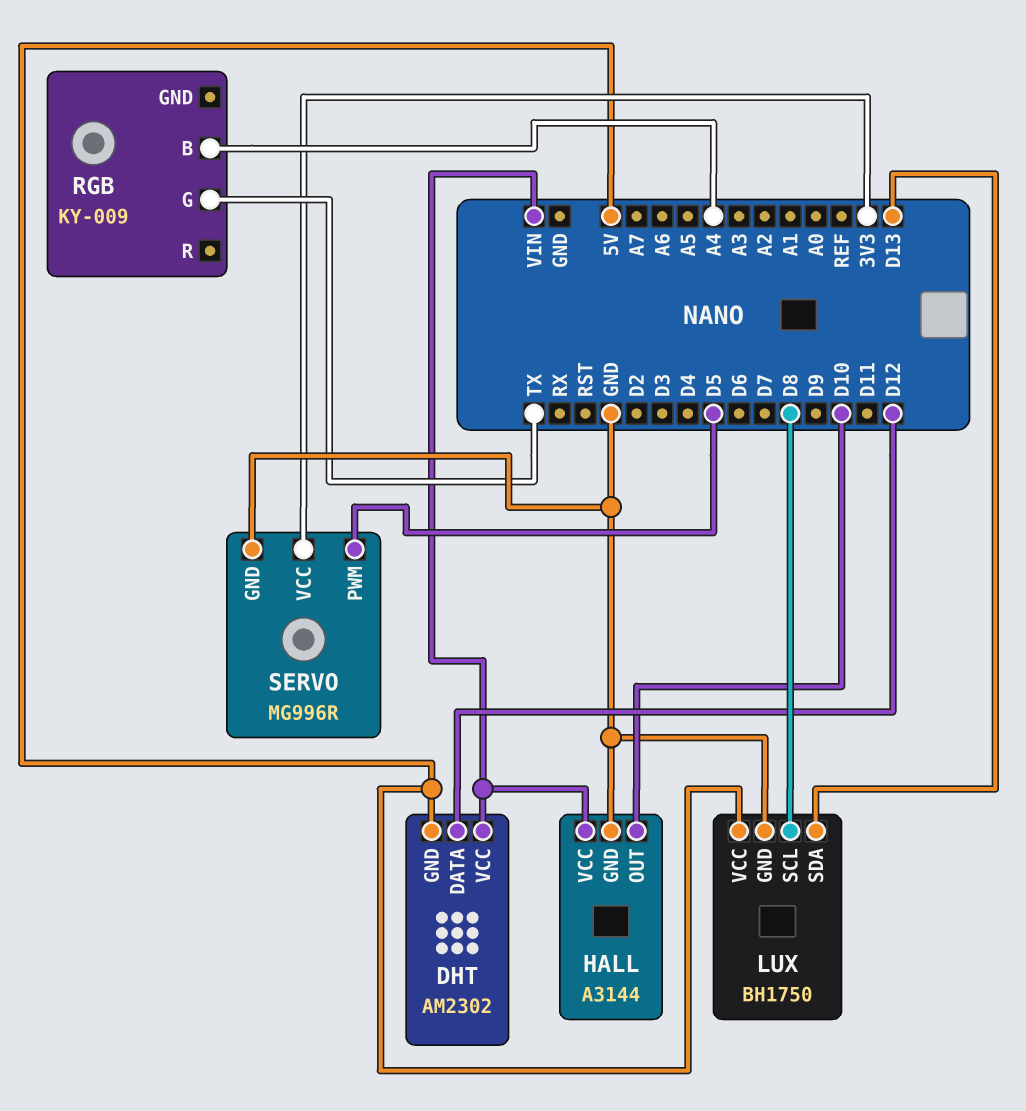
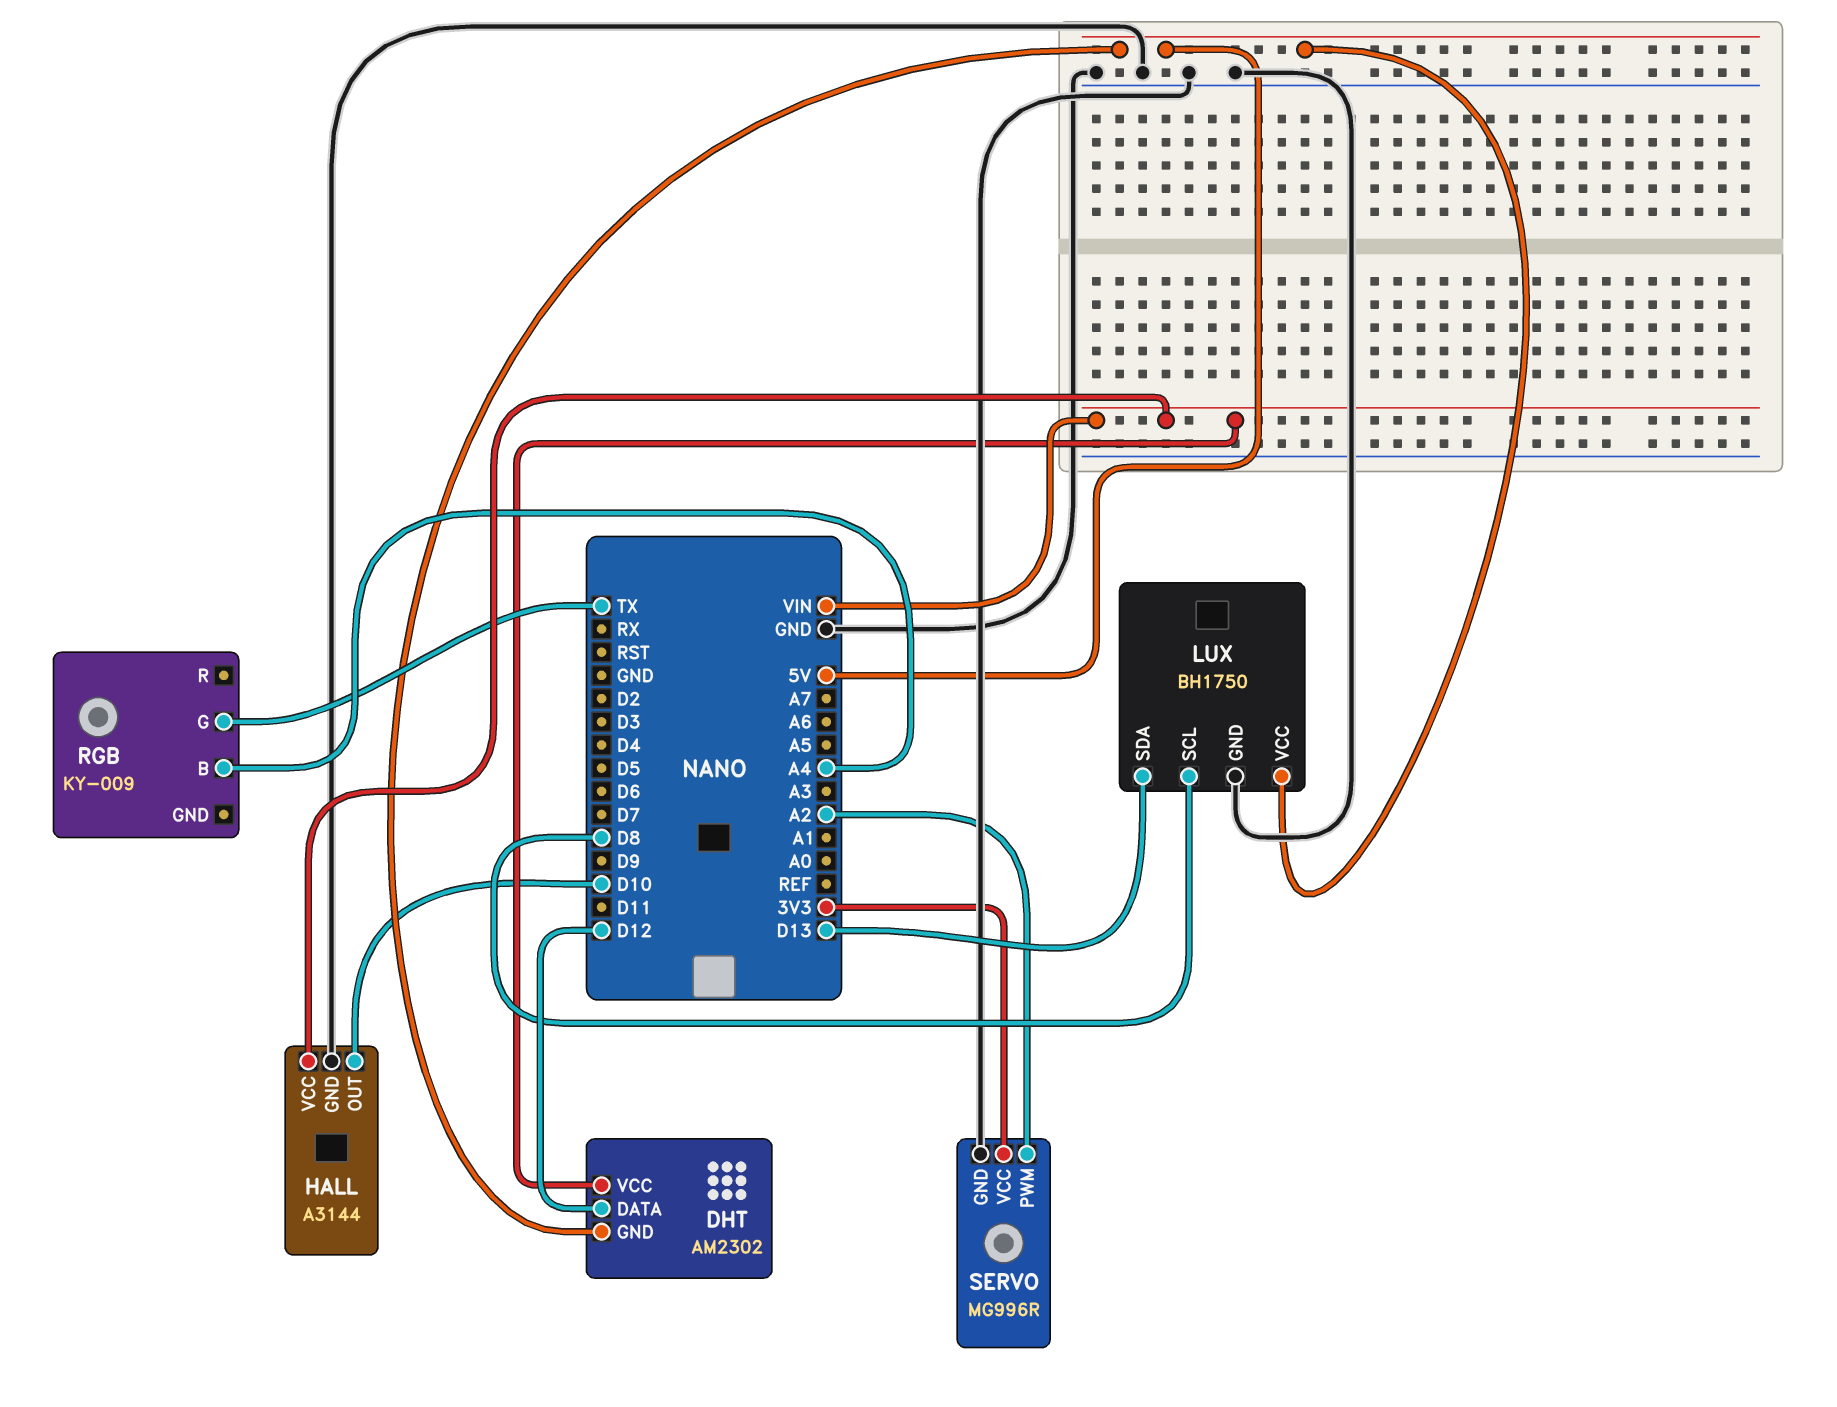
SERVO pin PWM: D5 -> A2

